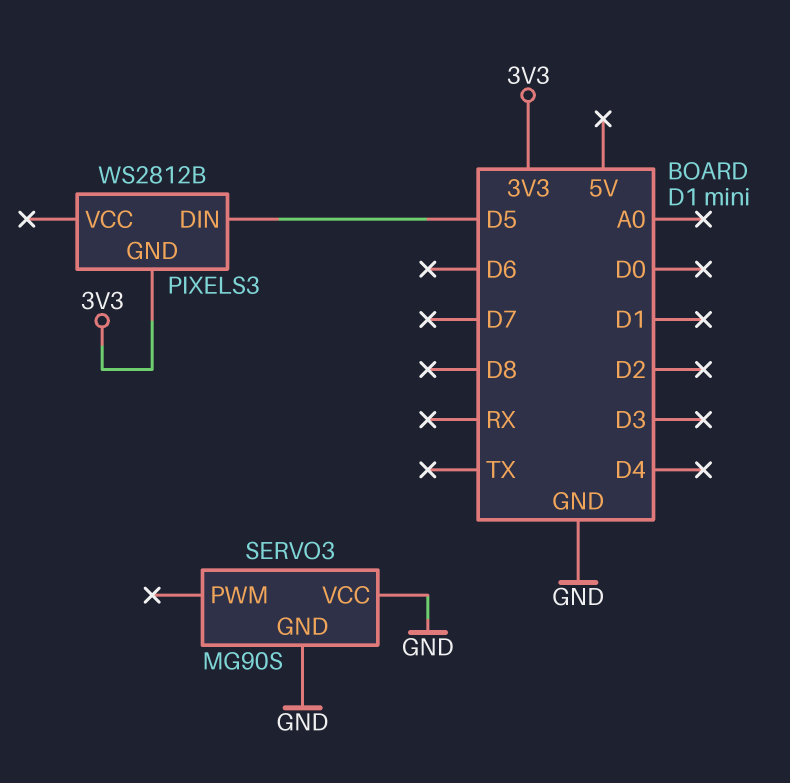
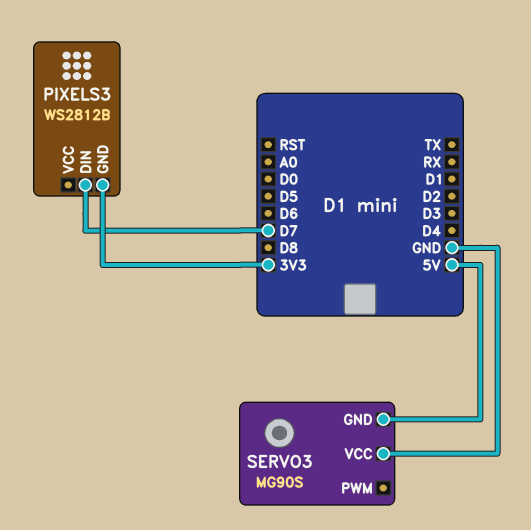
PIXELS3 pin DIN: D5 -> D7
SERVO3 pin GND: GND -> 5V

